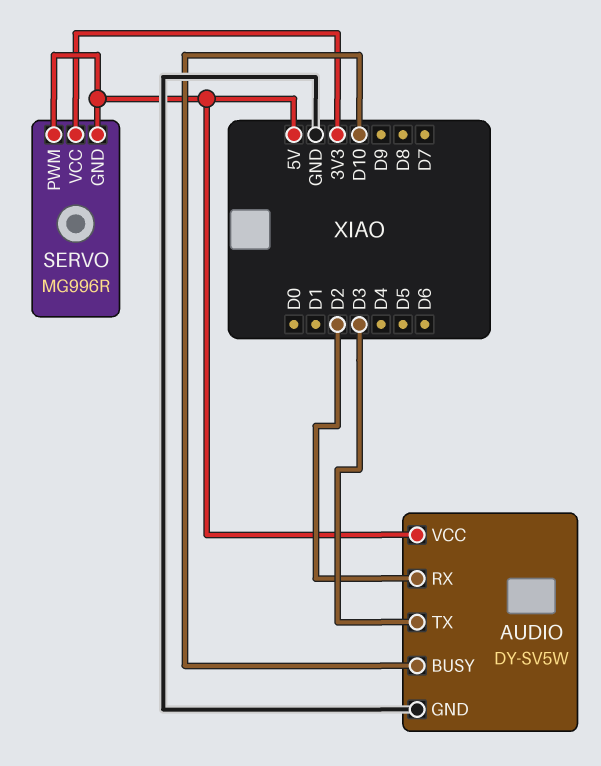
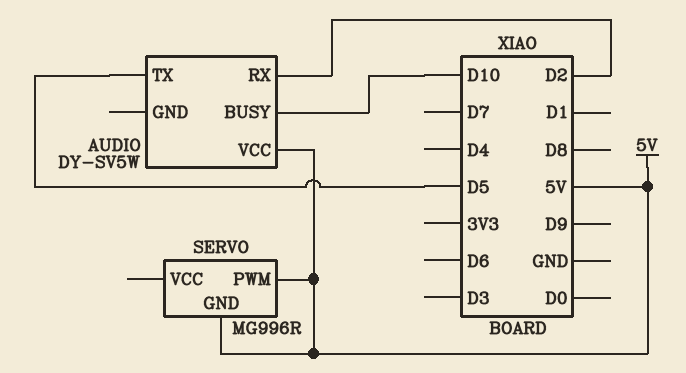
AUDIO pin GND: GND -> none
AUDIO pin TX: D3 -> D5
SERVO pin VCC: 3V3 -> none

